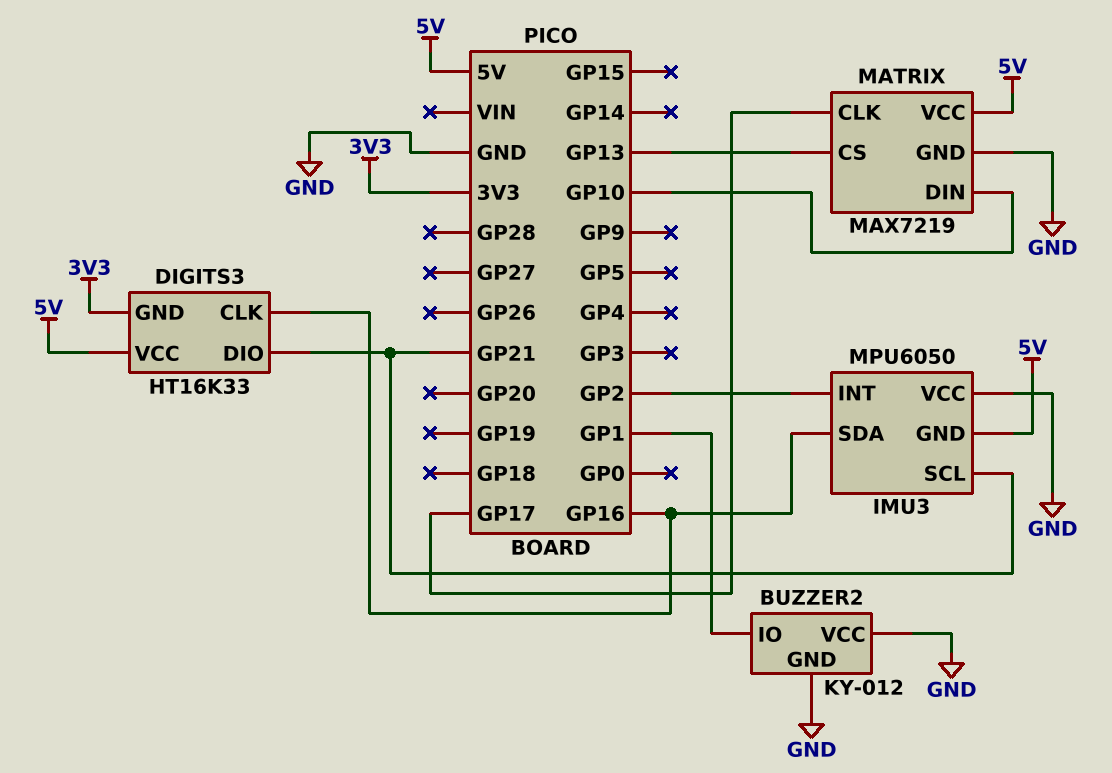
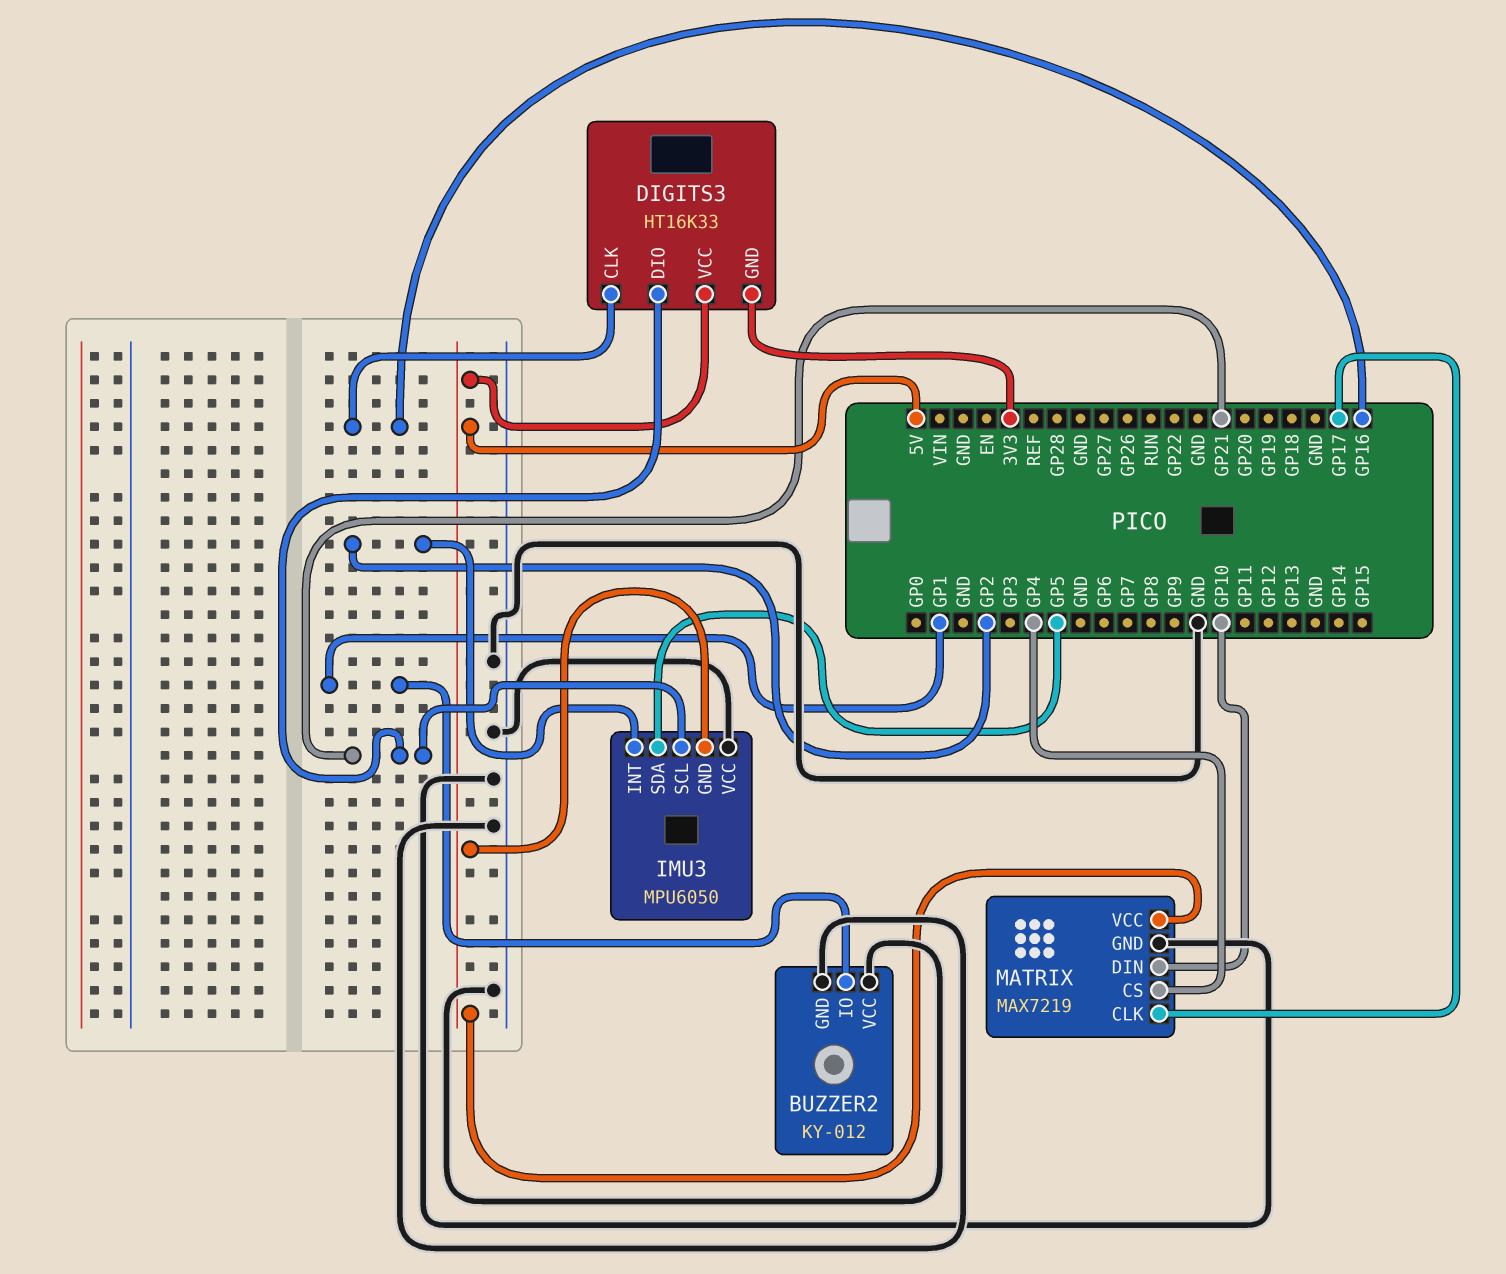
IMU3 pin SDA: GP16 -> GP5
MATRIX pin CS: GP13 -> GP4

